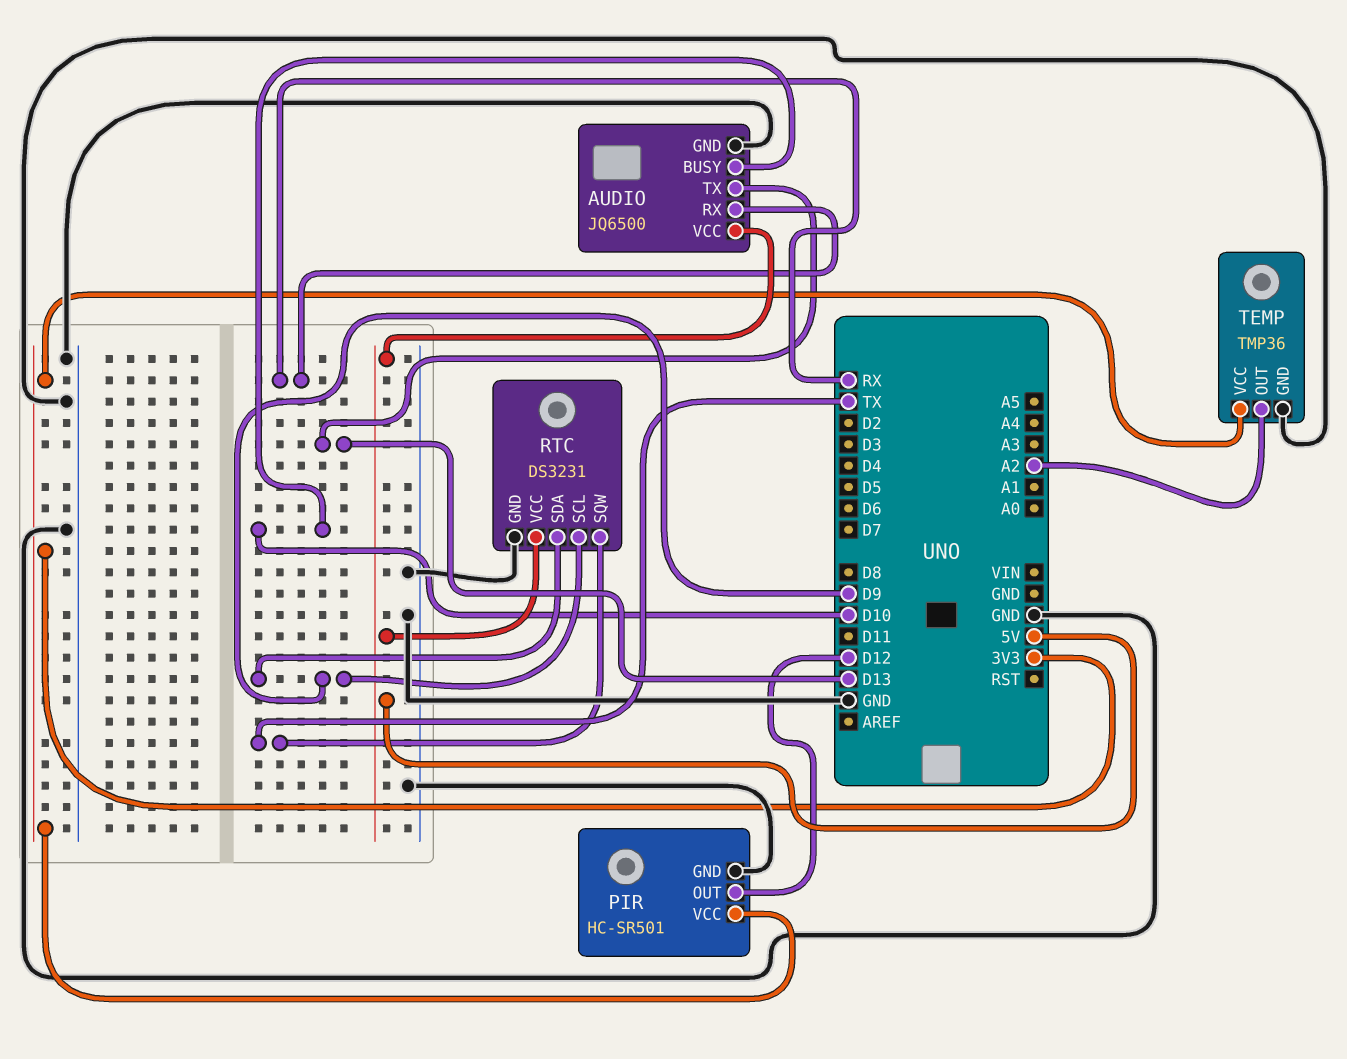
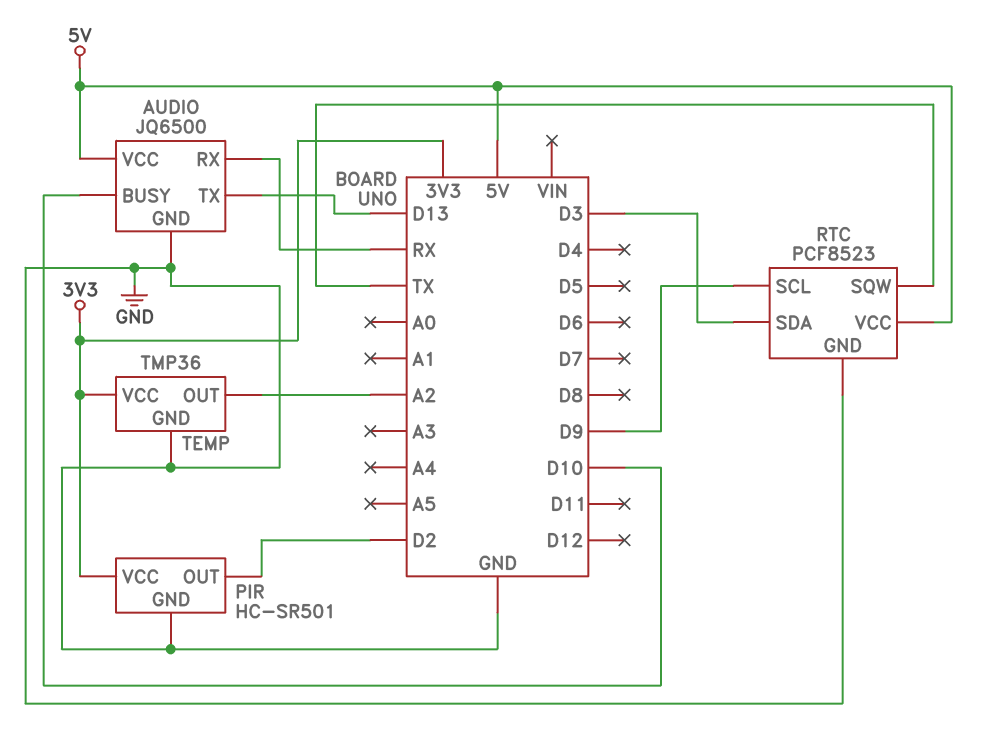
PIR pin OUT: D12 -> D2
RTC: DS3231 -> PCF8523
RTC pin SDA: D9 -> D3

